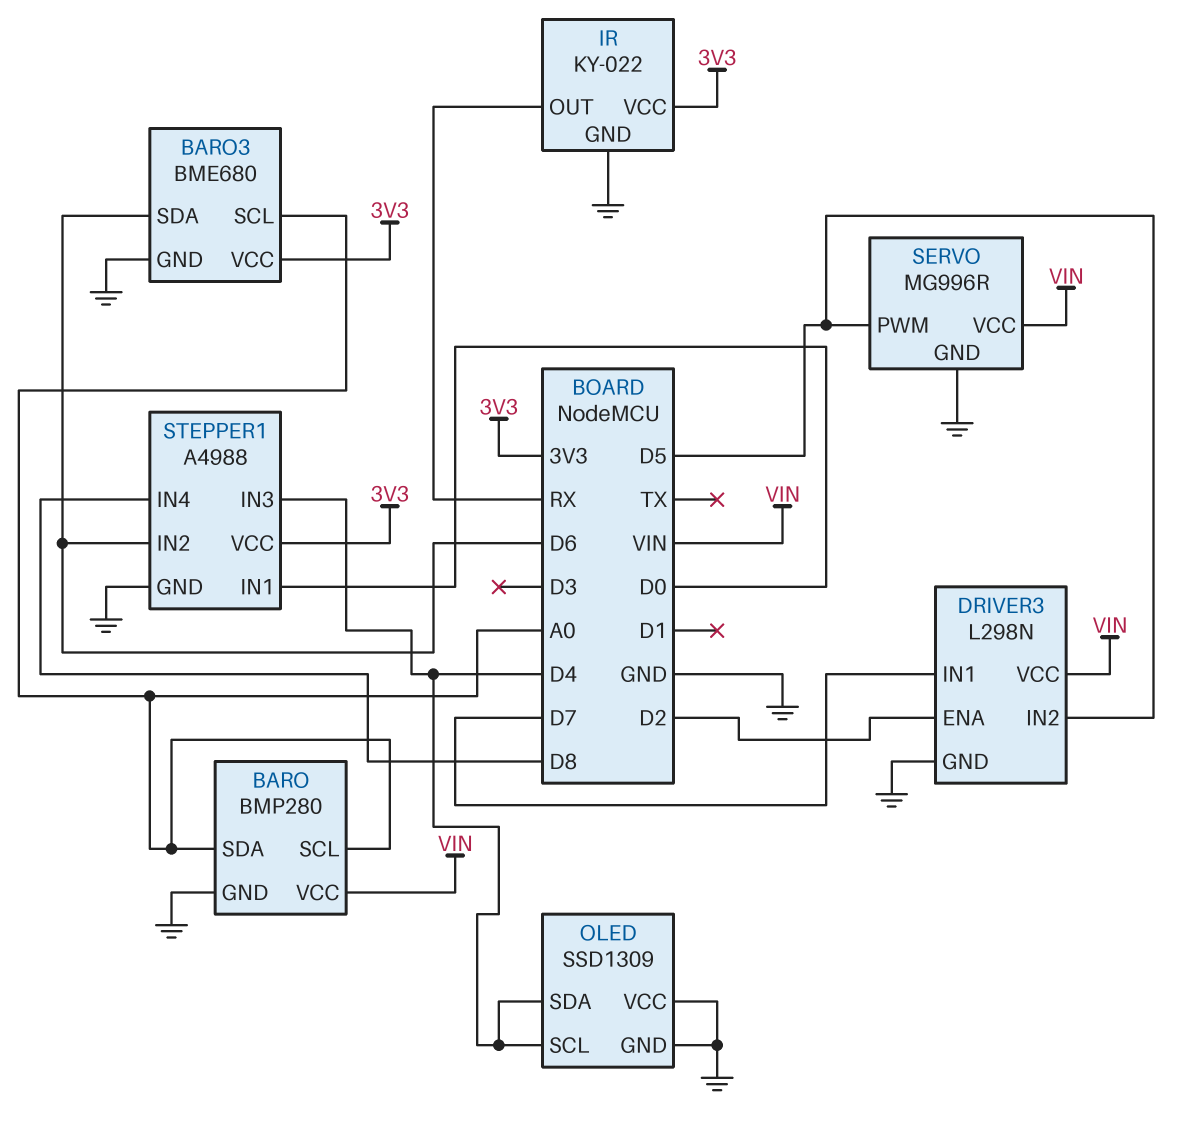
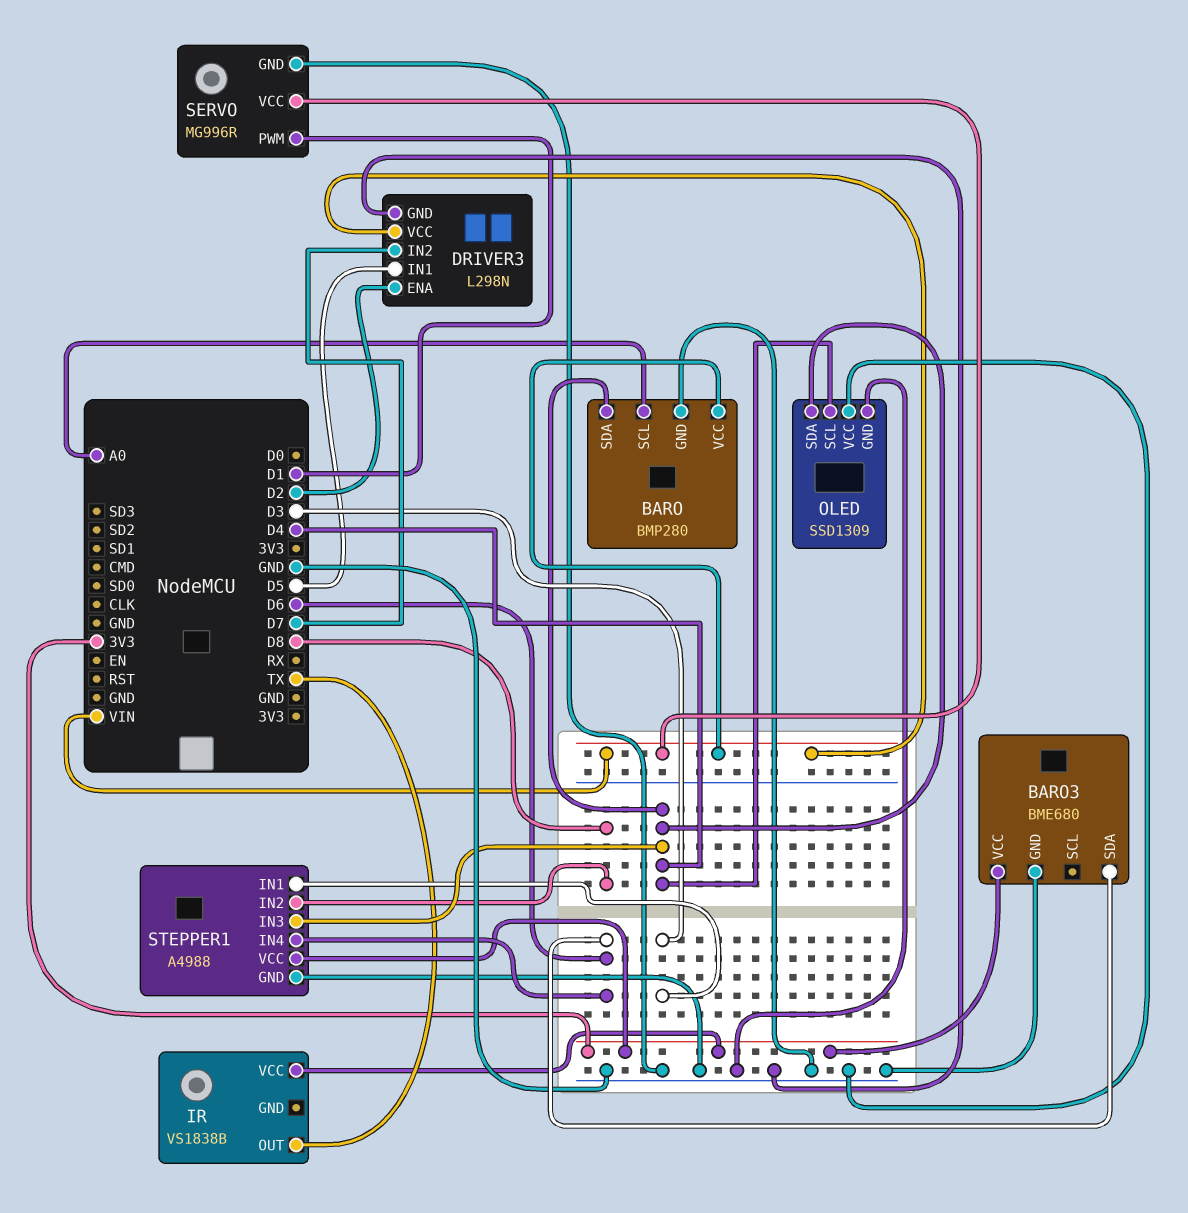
BARO pin SDA: A0 -> D4
BARO3 pin SCL: A0 -> none
DRIVER3 pin IN1: D7 -> D5
DRIVER3 pin IN2: D5 -> D7
IR: KY-022 -> VS1838B
IR pin GND: GND -> none
IR pin OUT: RX -> TX
SERVO pin PWM: D5 -> D1
STEPPER1 pin IN1: D0 -> D3
STEPPER1 pin IN2: D6 -> D8
STEPPER1 pin IN4: D8 -> D6

